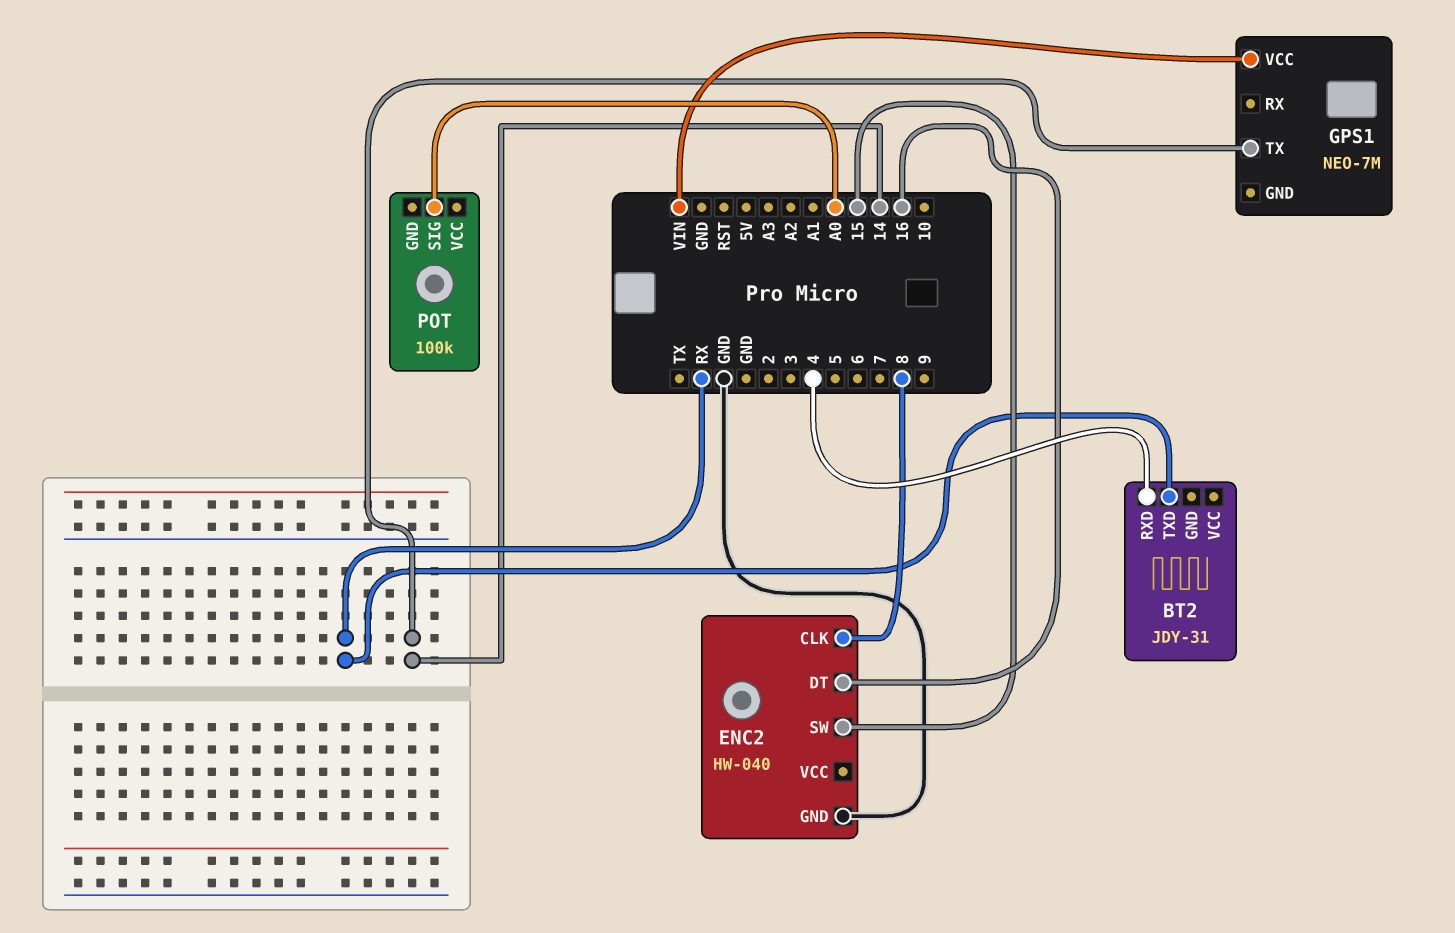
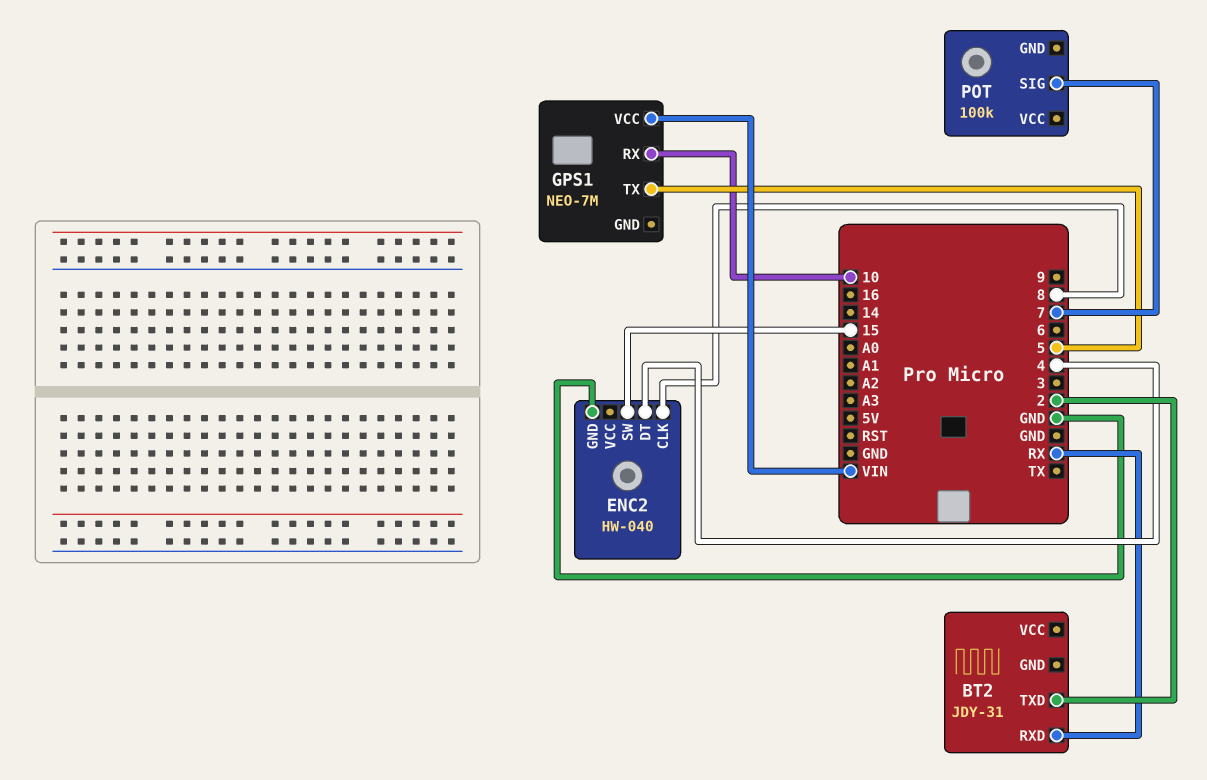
BT2 pin RXD: 4 -> RX
BT2 pin TXD: RX -> 2
ENC2 pin DT: 16 -> 4
GPS1 pin RX: none -> 10
GPS1 pin TX: 14 -> 5
POT pin SIG: A0 -> 7

